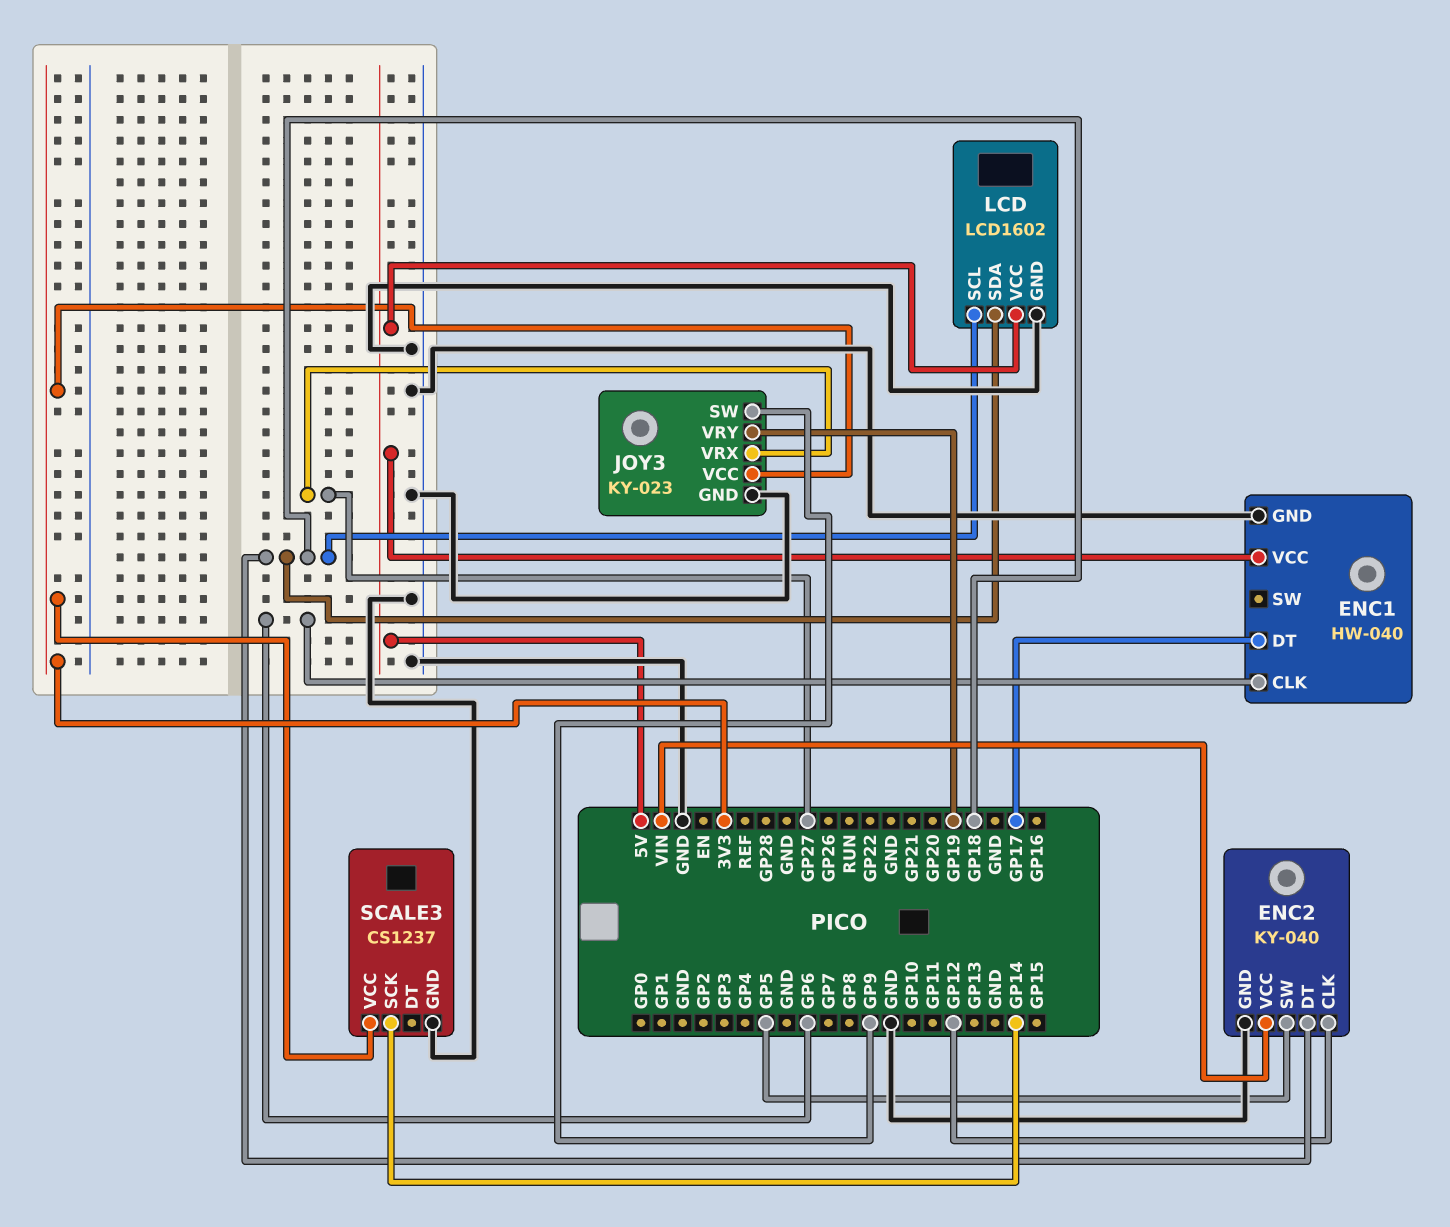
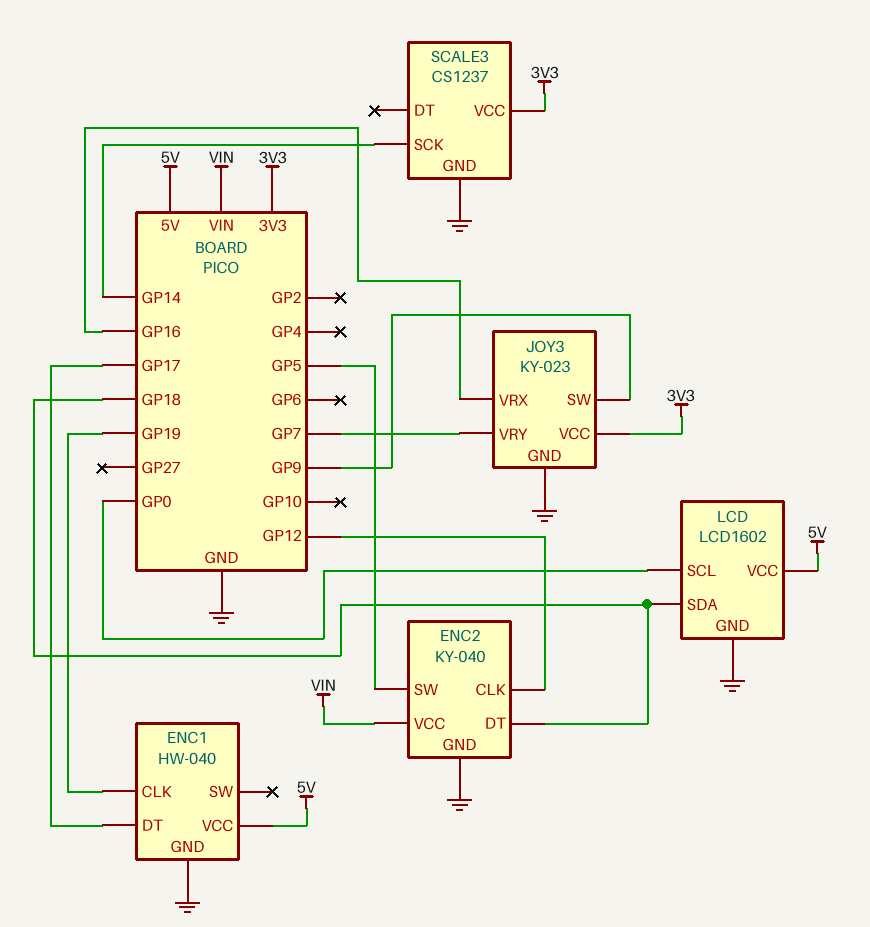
ENC1 pin CLK: GP6 -> GP19
JOY3 pin VRX: GP27 -> GP16
JOY3 pin VRY: GP19 -> GP7
LCD pin SCL: GP18 -> GP0

